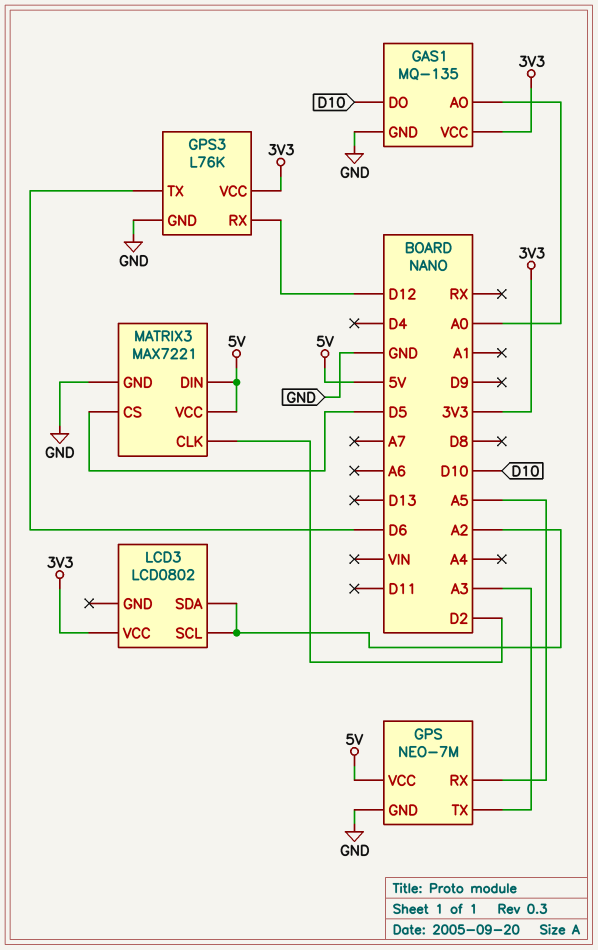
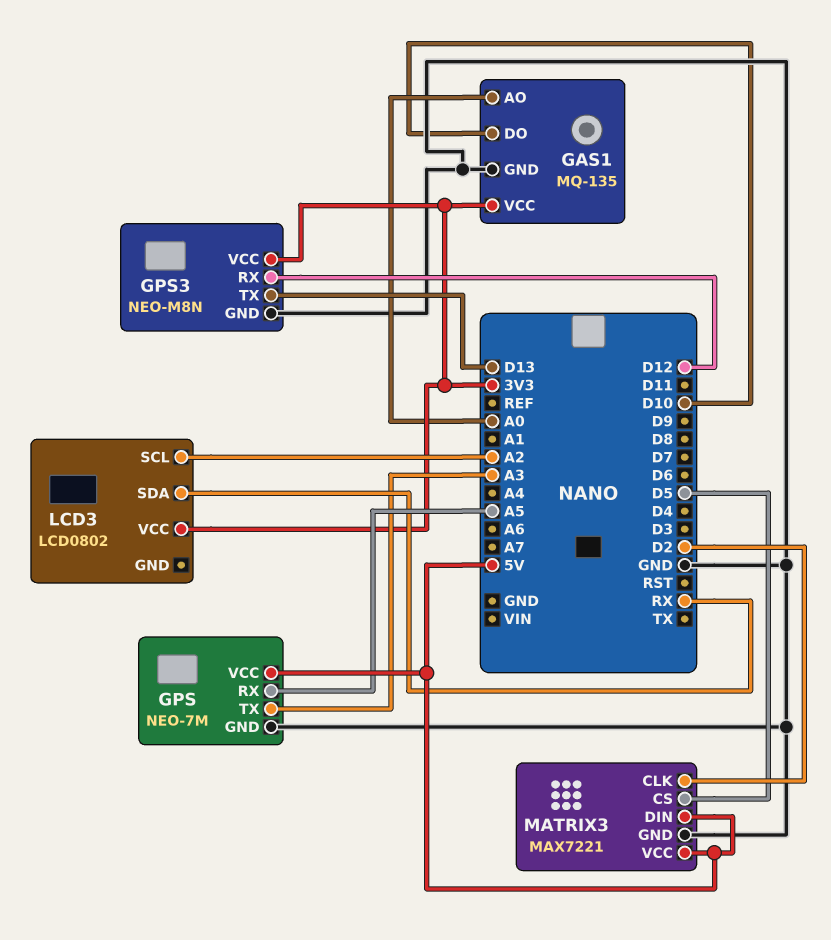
GPS3: L76K -> NEO-M8N
GPS3 pin TX: D6 -> D13
LCD3 pin SDA: A2 -> RX

